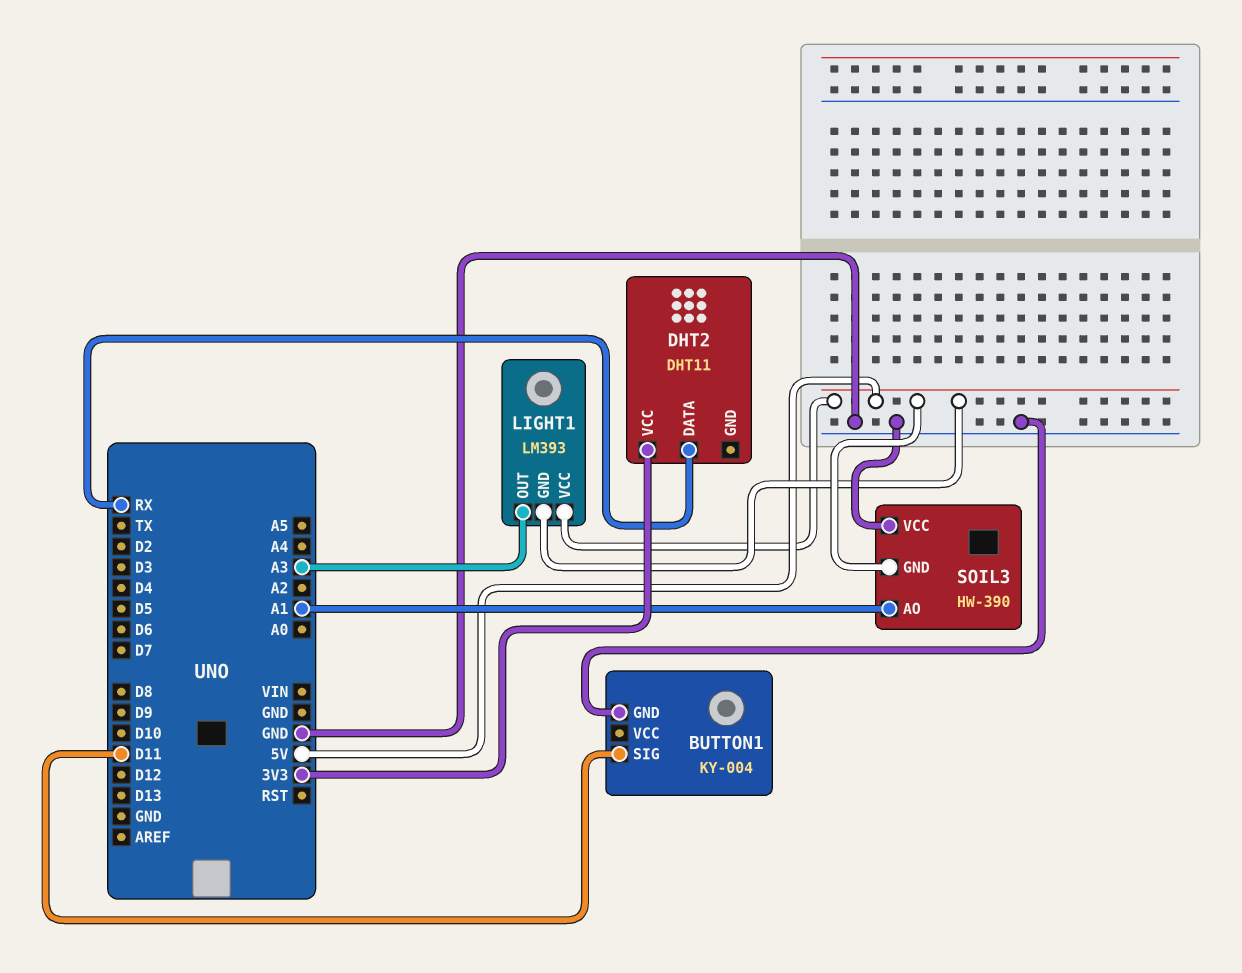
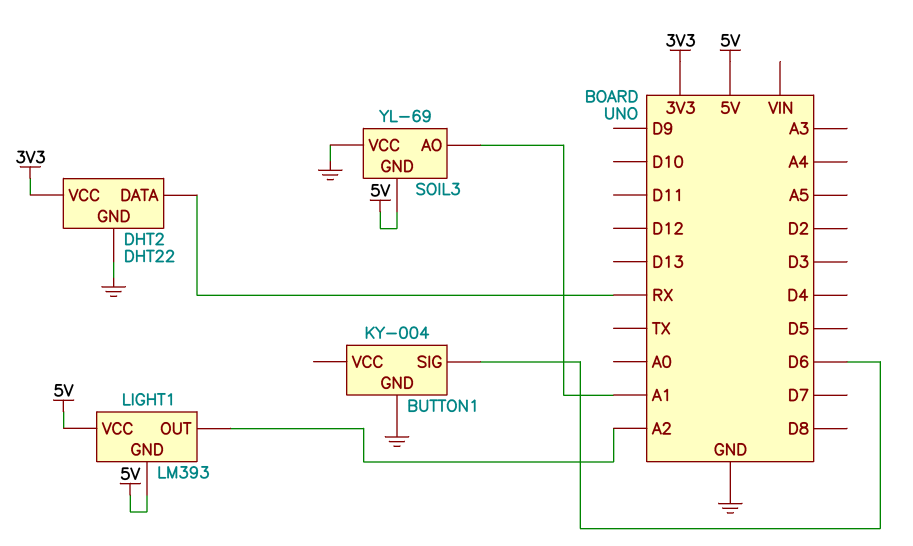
BUTTON1 pin SIG: D11 -> D6
DHT2: DHT11 -> DHT22
DHT2 pin GND: none -> GND
LIGHT1 pin OUT: A3 -> A2
SOIL3: HW-390 -> YL-69

